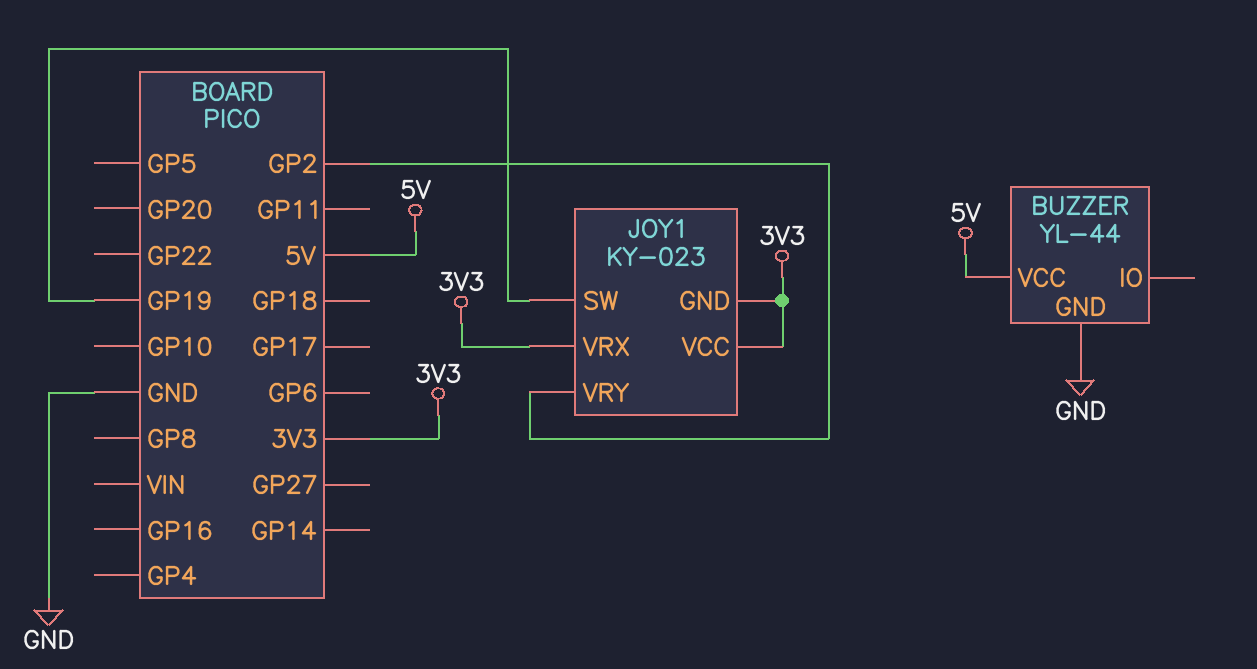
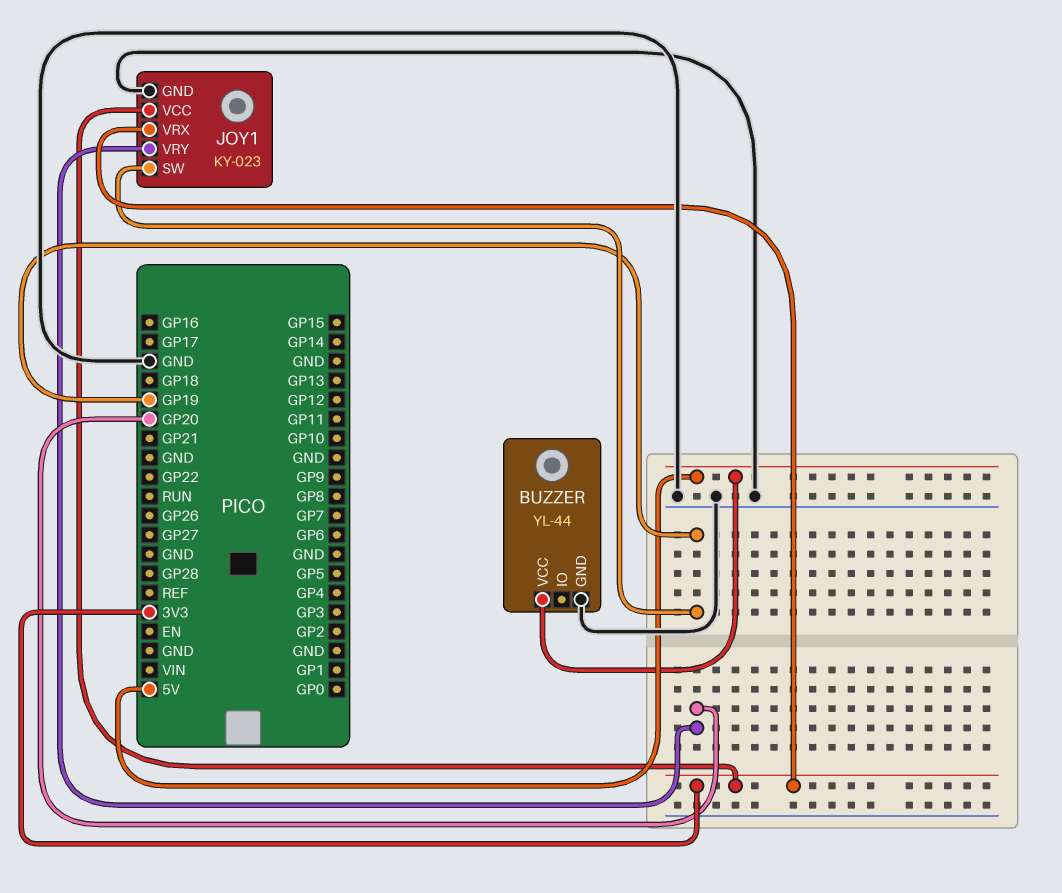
JOY1 pin GND: 3V3 -> GND
JOY1 pin VRY: GP2 -> GP20

